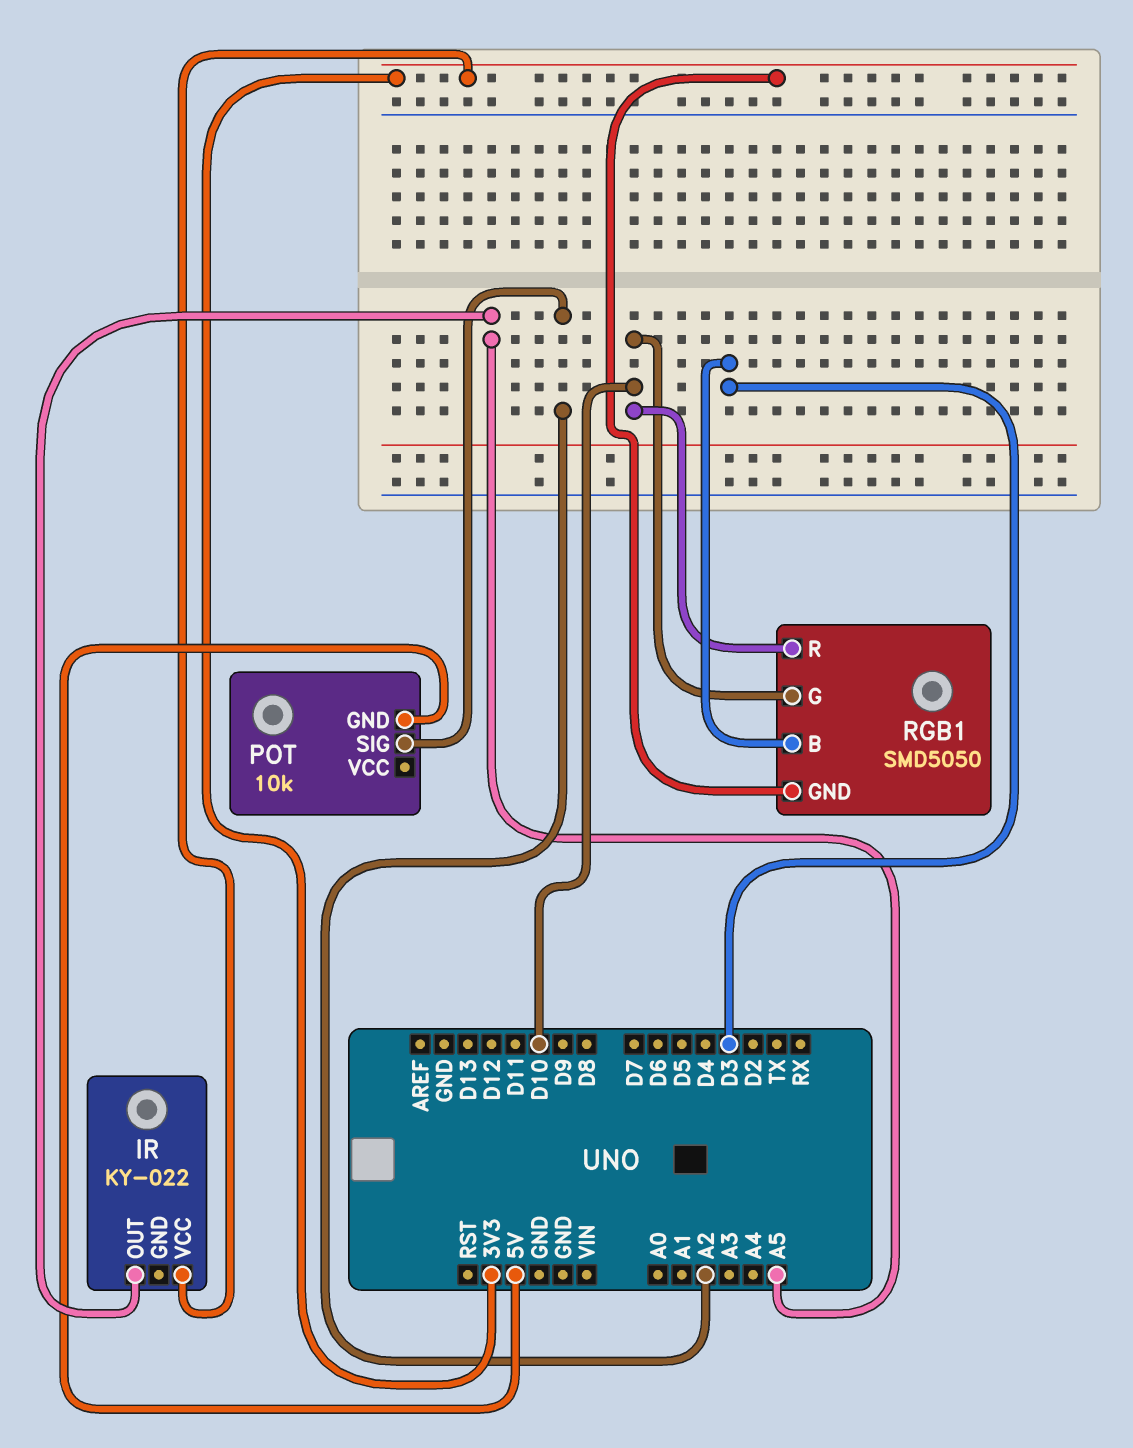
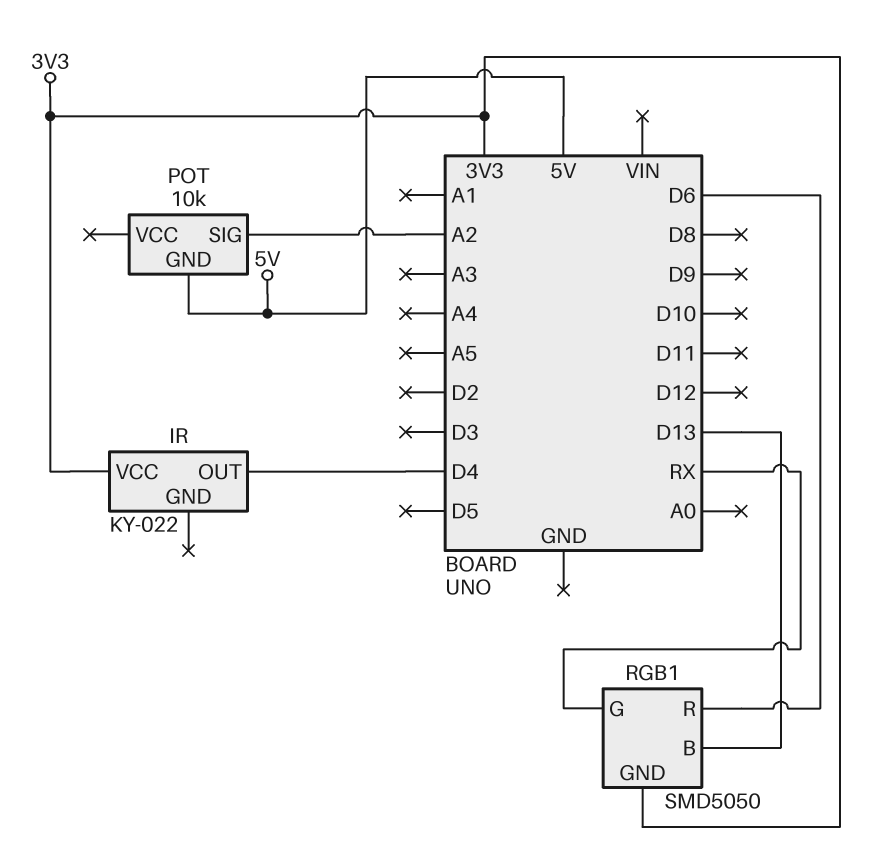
IR pin OUT: A5 -> D4
RGB1 pin B: D3 -> D13
RGB1 pin G: D10 -> RX
RGB1 pin R: D10 -> D6

